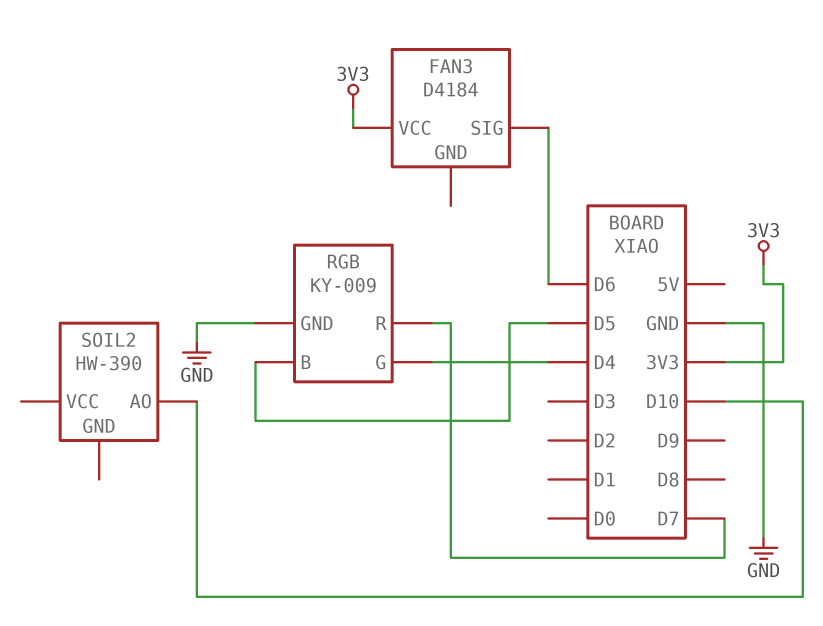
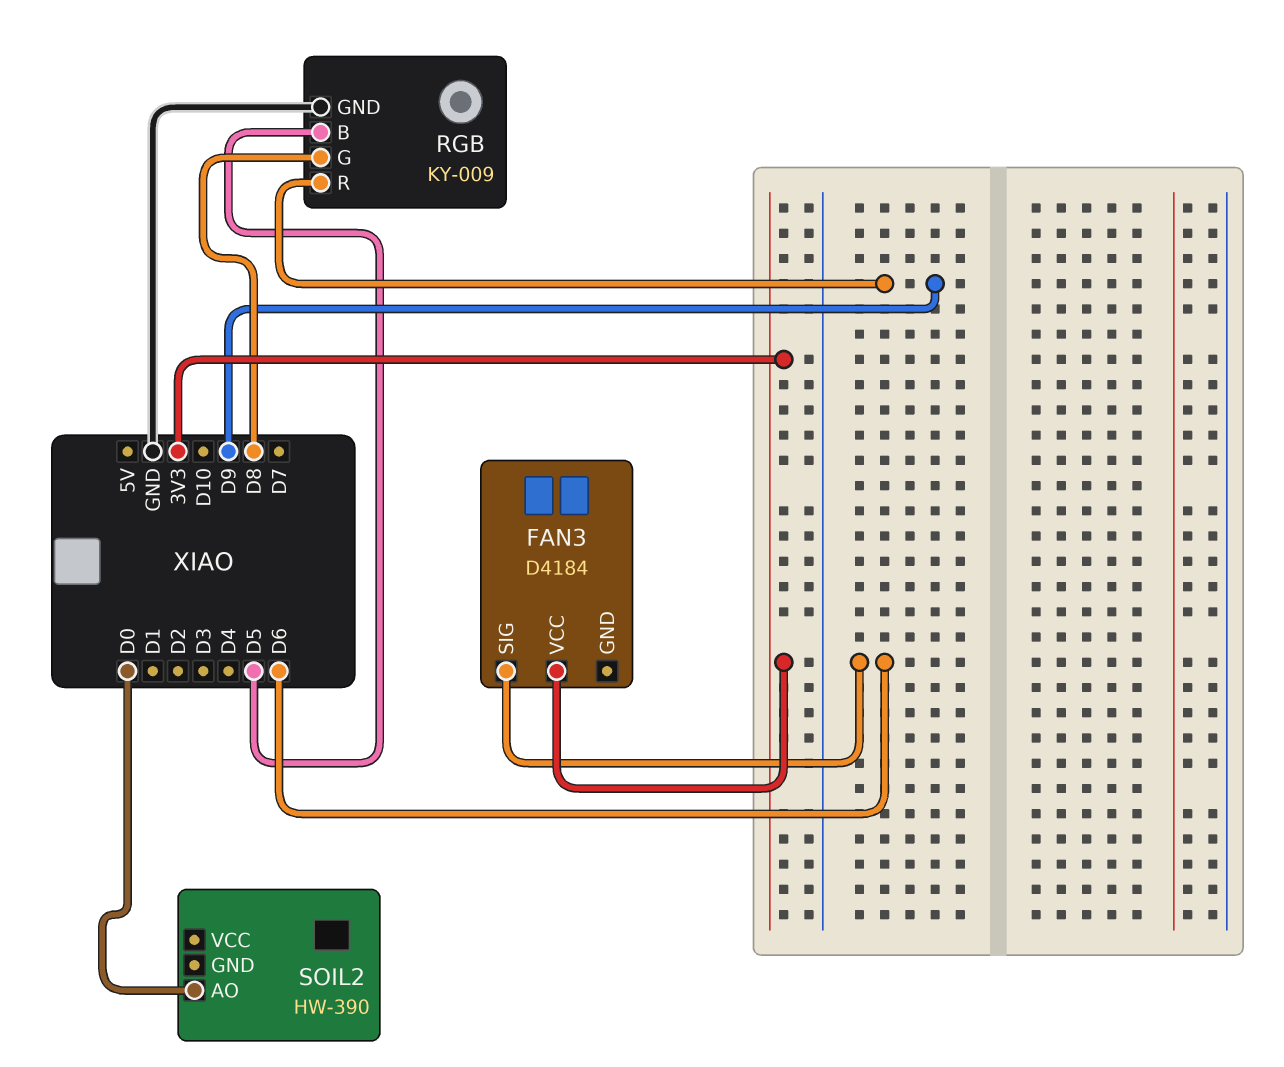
RGB pin G: D4 -> D8
RGB pin R: D7 -> D9
SOIL2 pin AO: D10 -> D0

